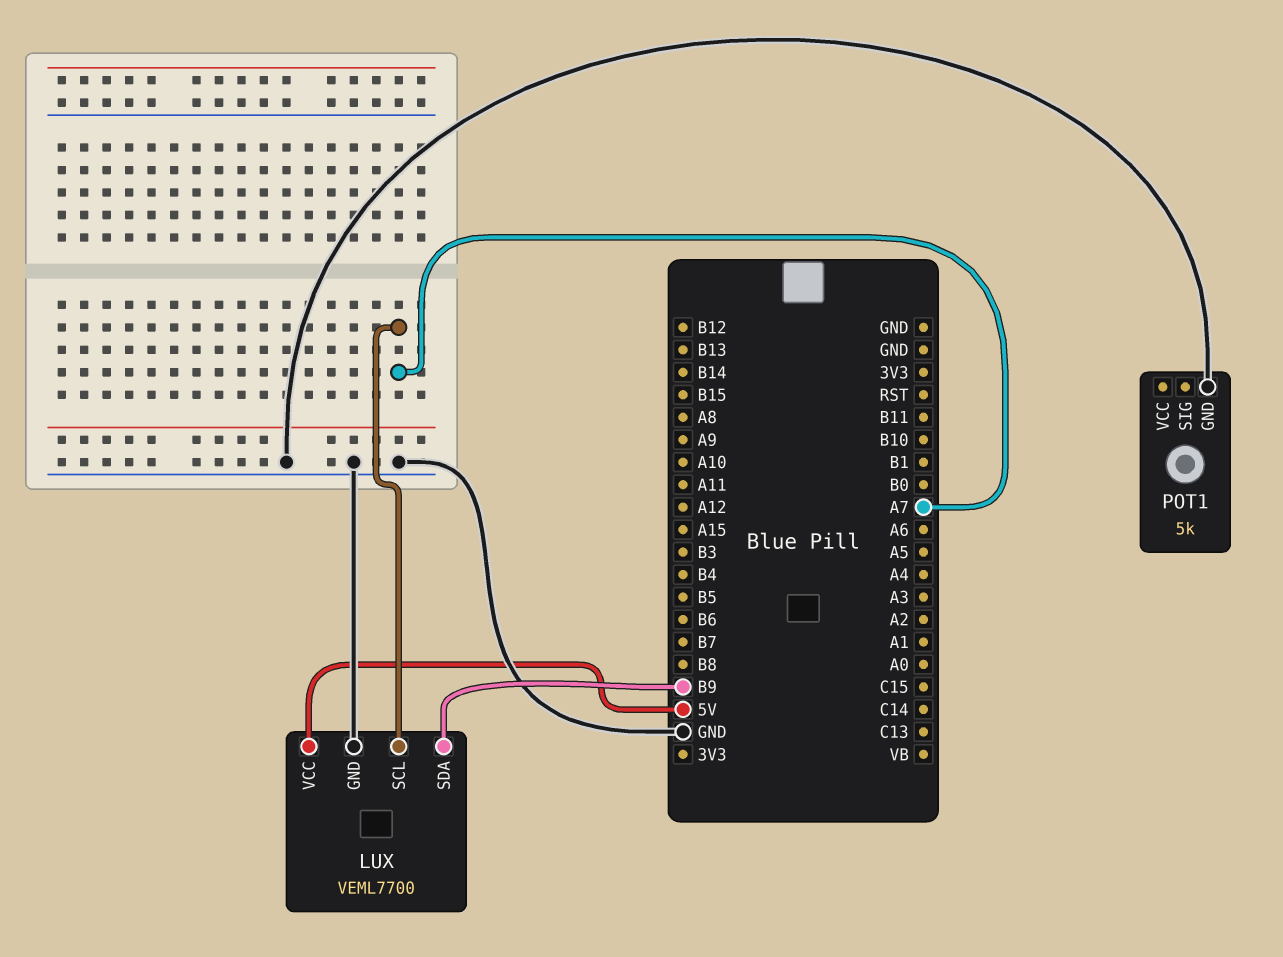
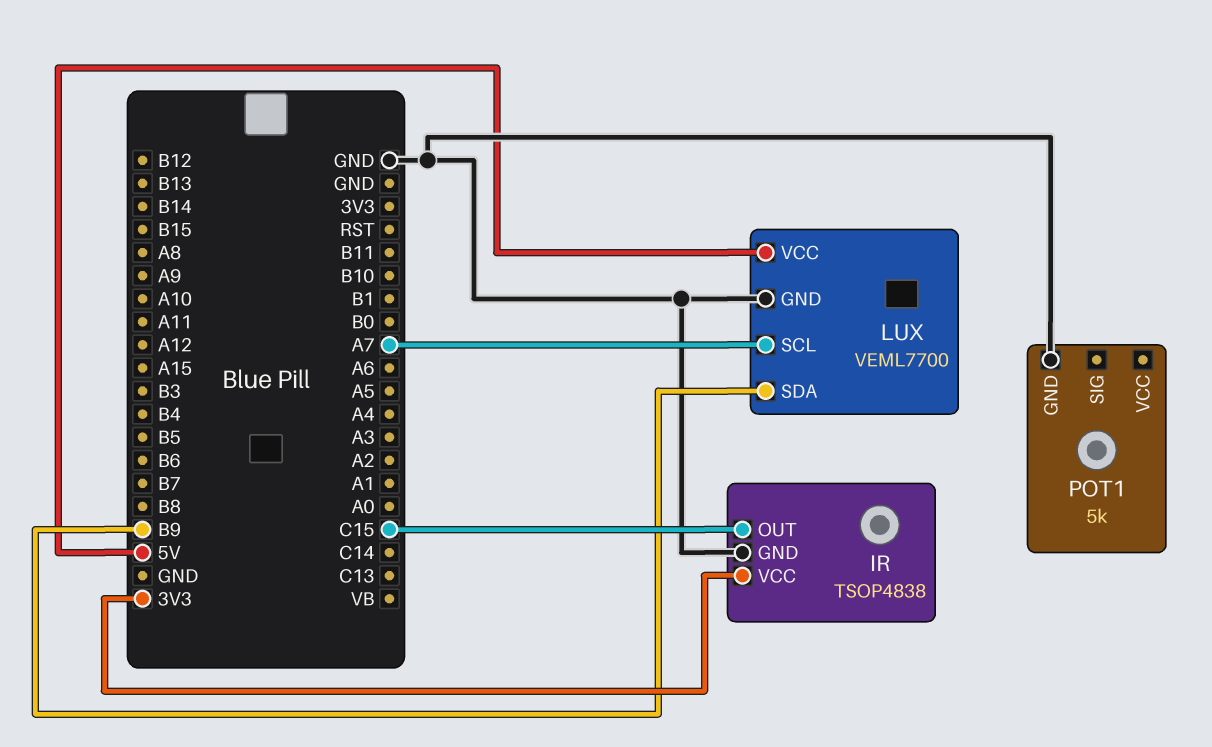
IR: none -> TSOP4838
IR pin GND: none -> GND
IR pin OUT: none -> C15
IR pin VCC: none -> 3V3

